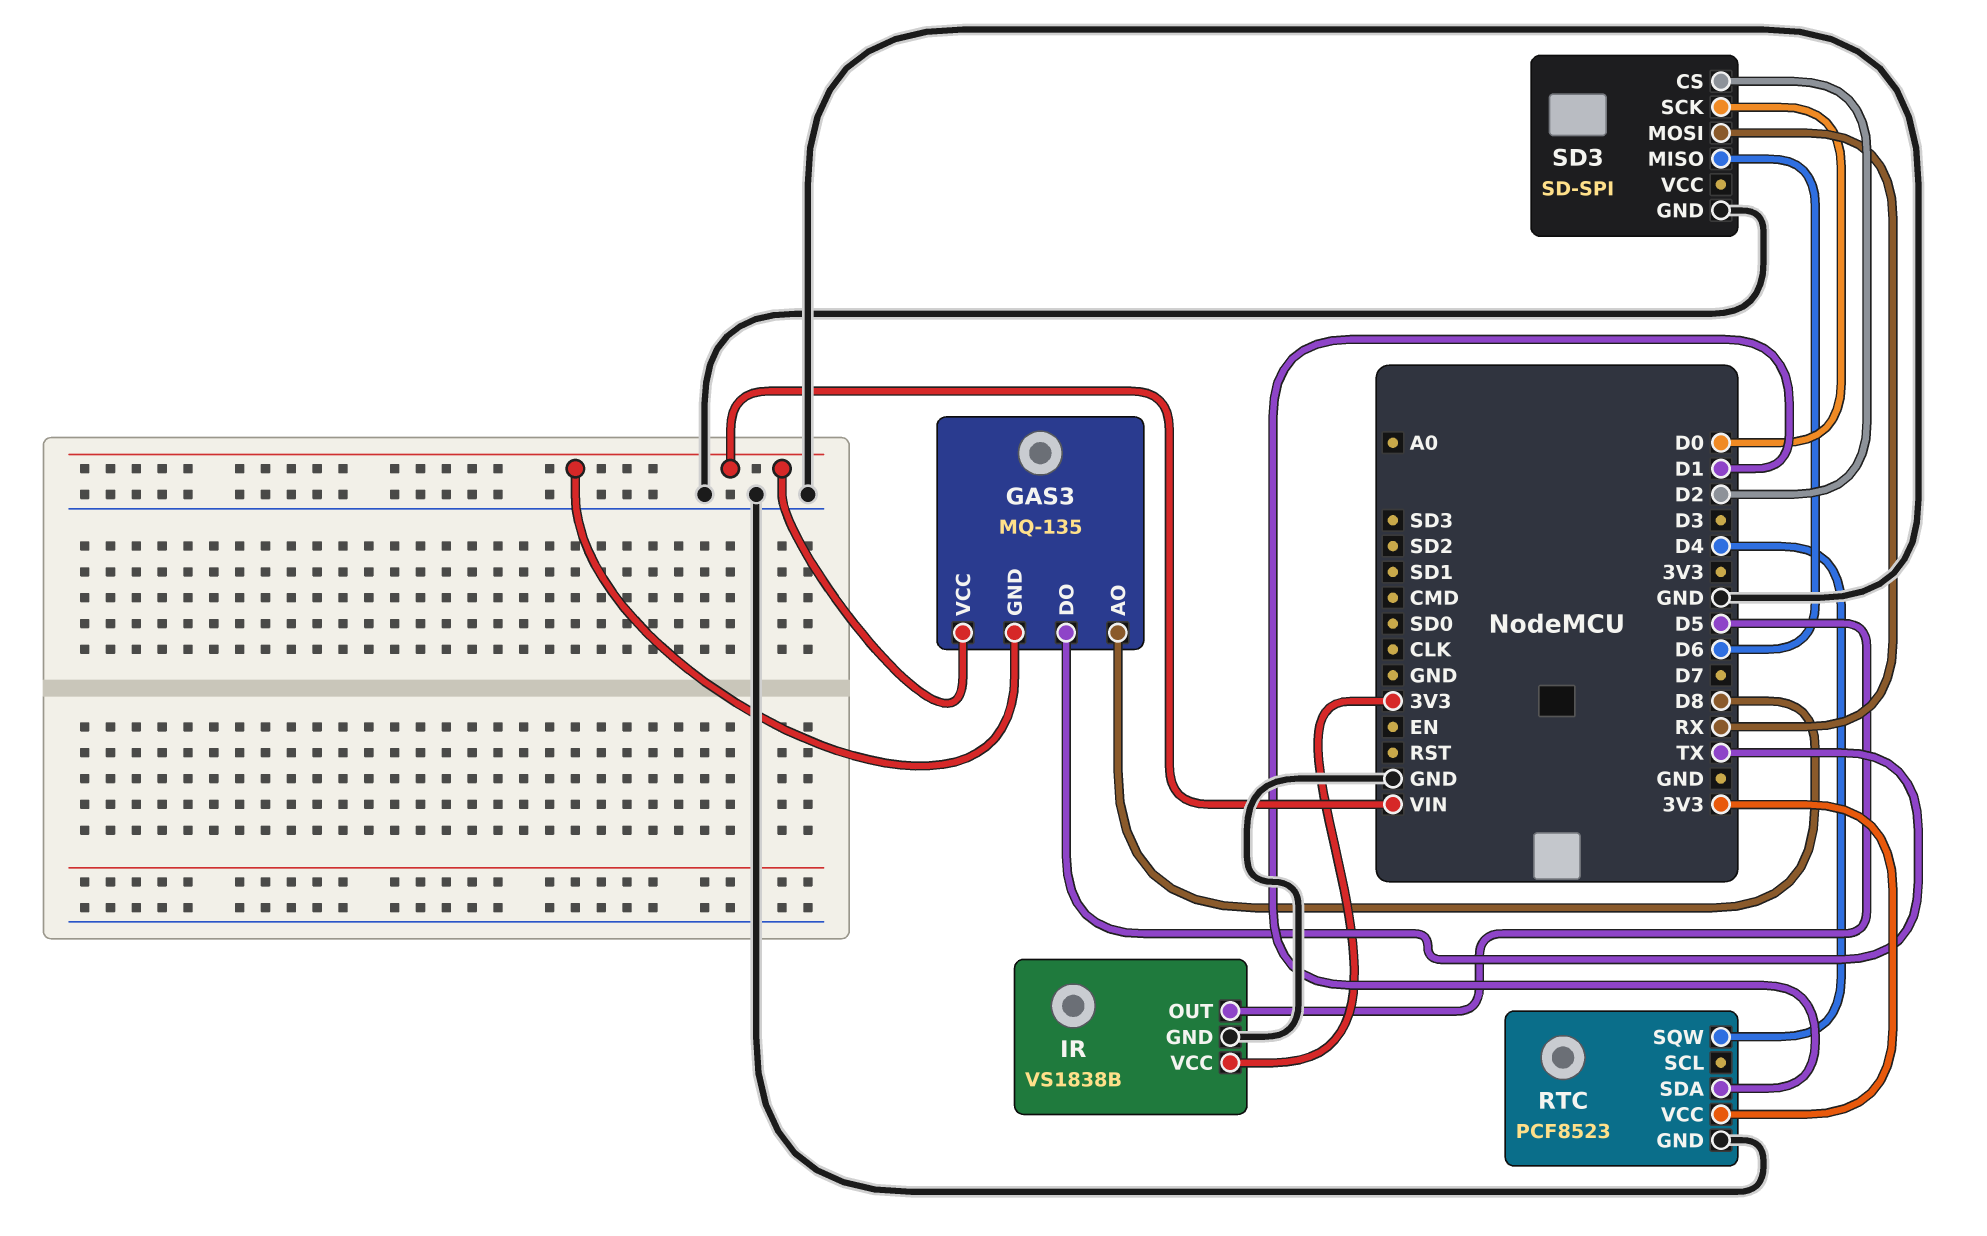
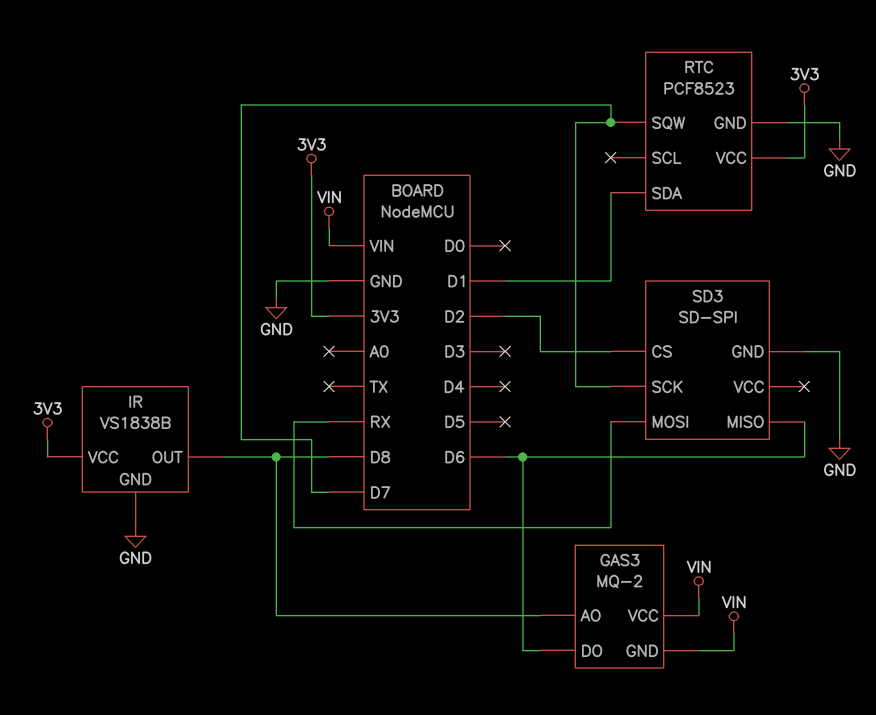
GAS3: MQ-135 -> MQ-2
GAS3 pin DO: TX -> D6
IR pin OUT: D5 -> D8
RTC pin SQW: D4 -> D7
SD3 pin SCK: D0 -> D7

